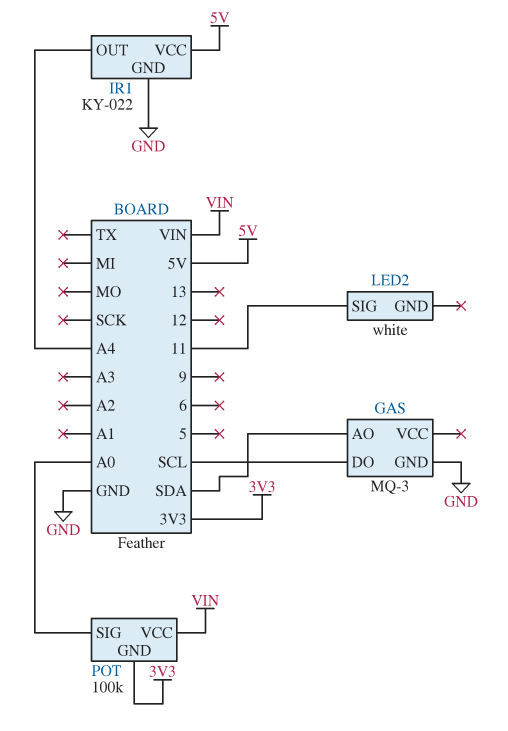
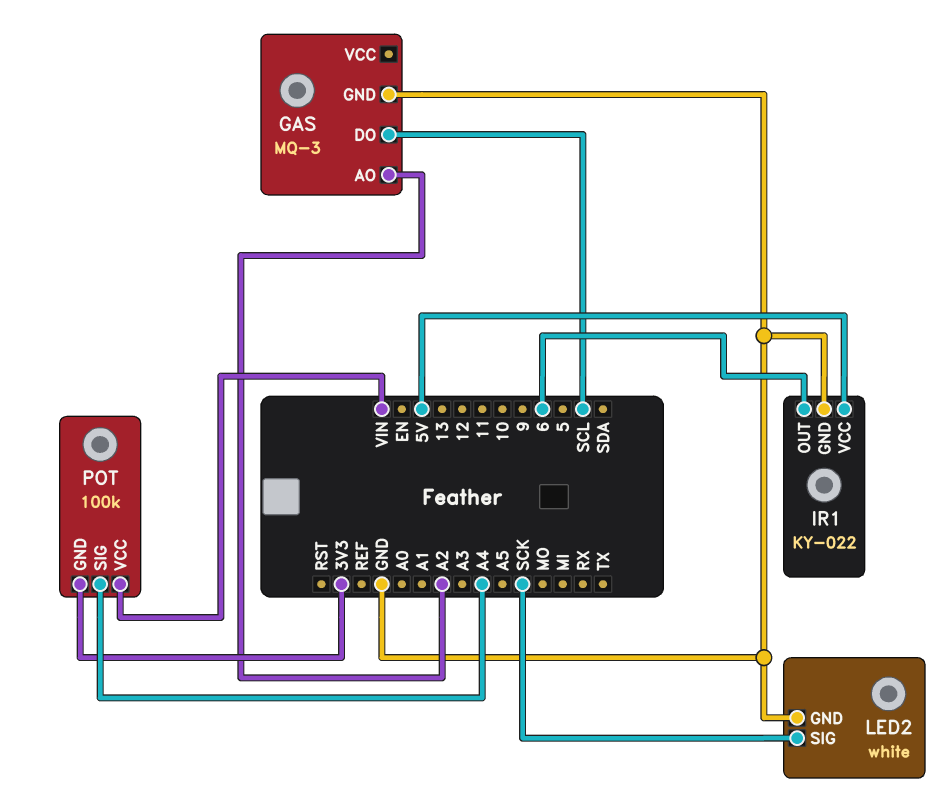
GAS pin AO: SDA -> A2
IR1 pin OUT: A4 -> 6
LED2 pin GND: none -> GND
LED2 pin SIG: 11 -> SCK
POT pin SIG: A0 -> A4

